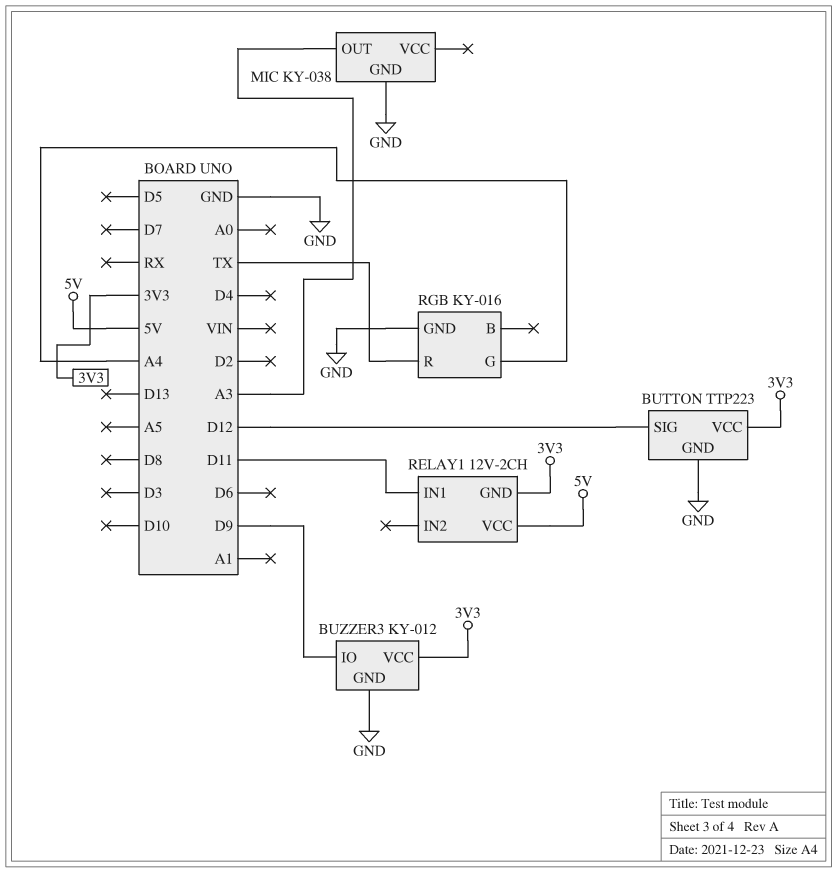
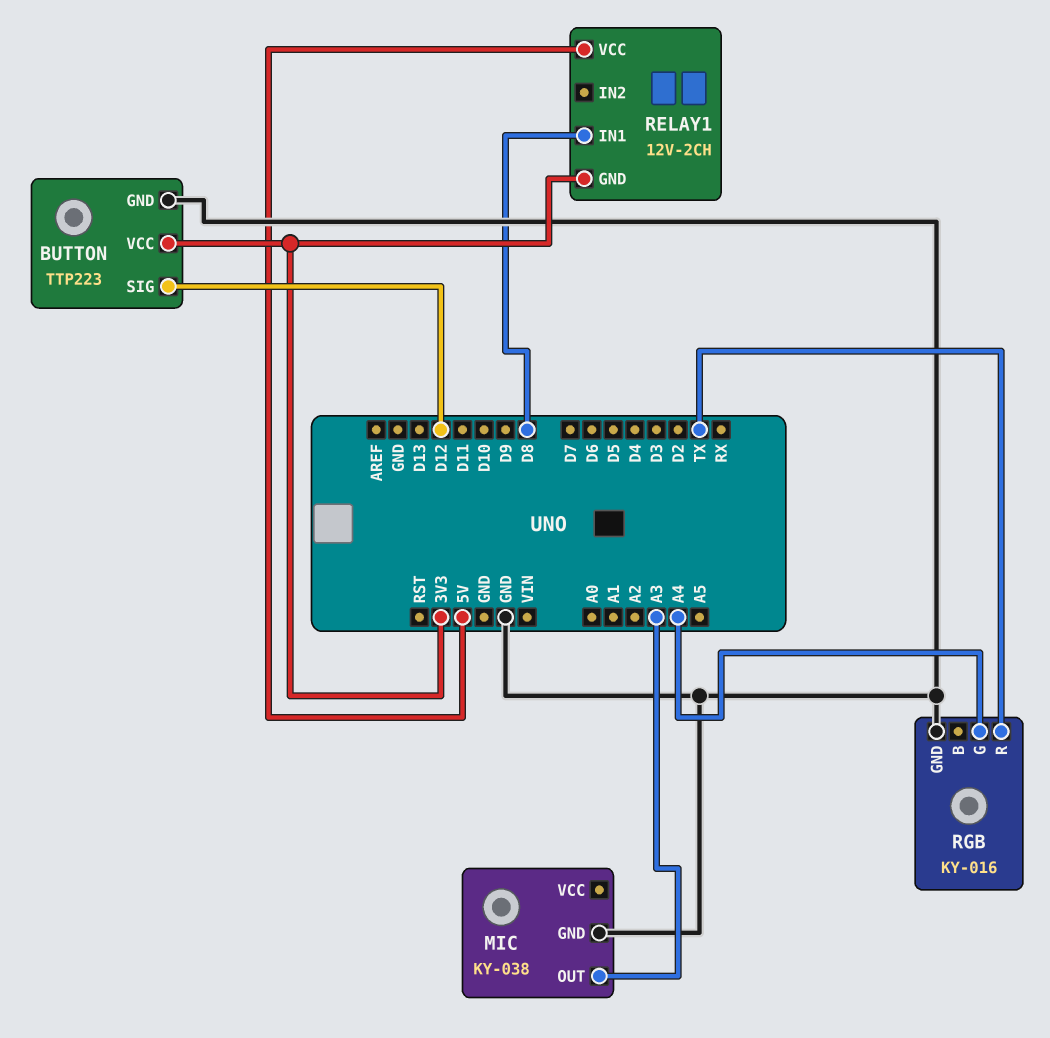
BUZZER3: KY-012 -> none
BUZZER3 pin GND: GND -> none
BUZZER3 pin IO: D9 -> none
BUZZER3 pin VCC: 3V3 -> none
RELAY1 pin IN1: D11 -> D8

